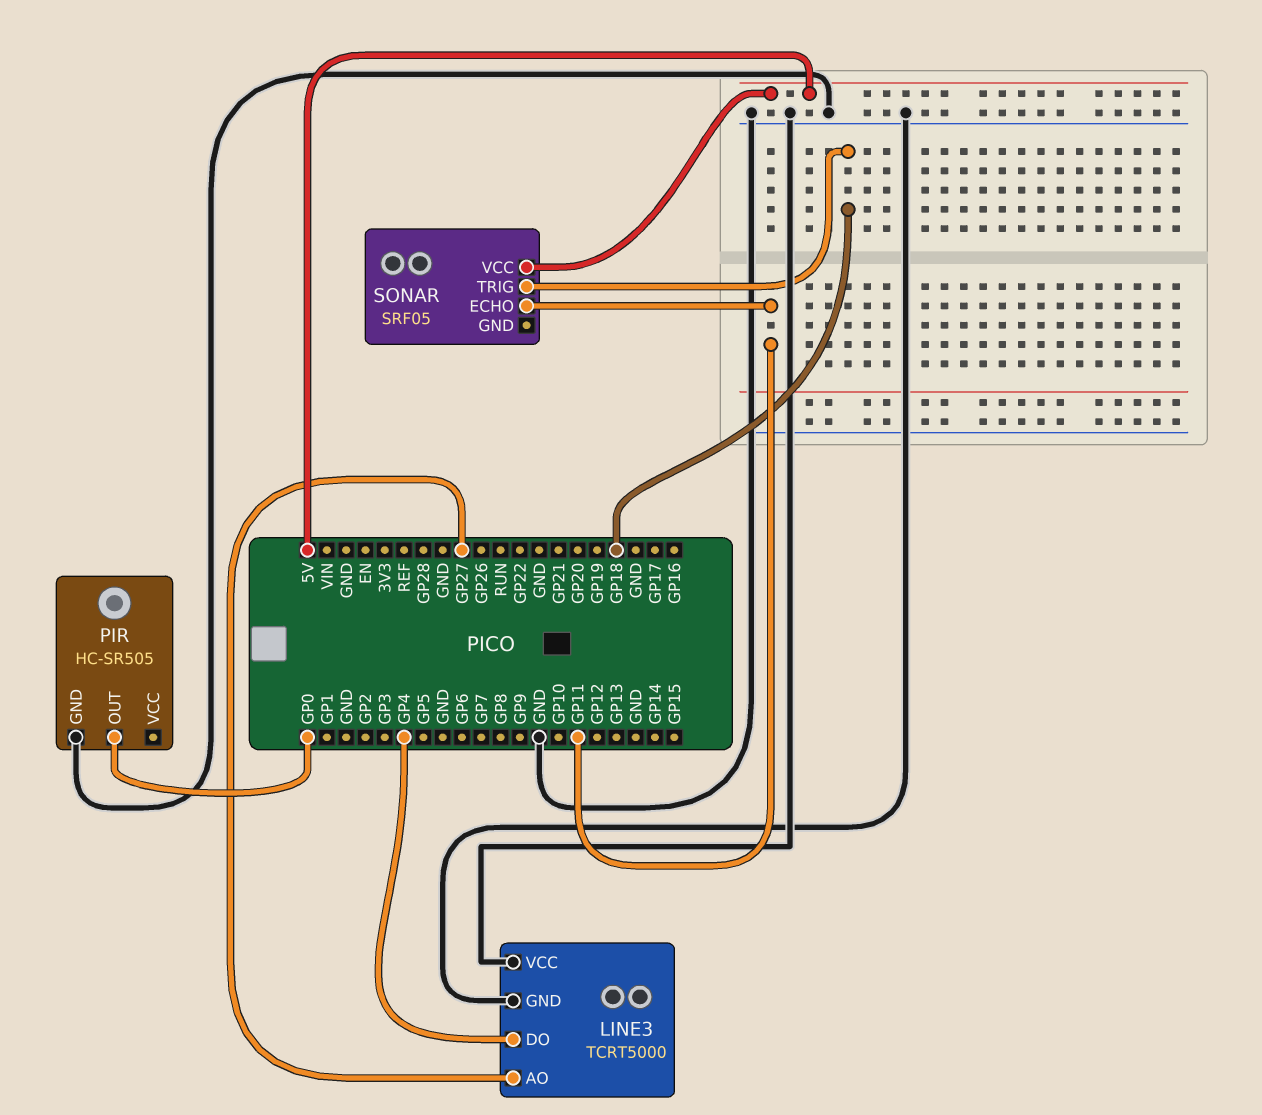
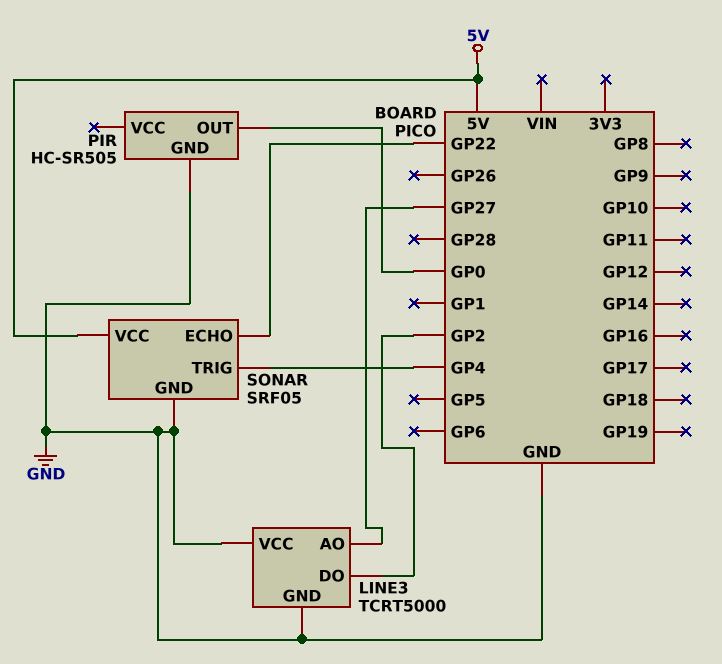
LINE3 pin DO: GP4 -> GP2
SONAR pin ECHO: GP11 -> GP22
SONAR pin GND: none -> GND
SONAR pin TRIG: GP18 -> GP4

